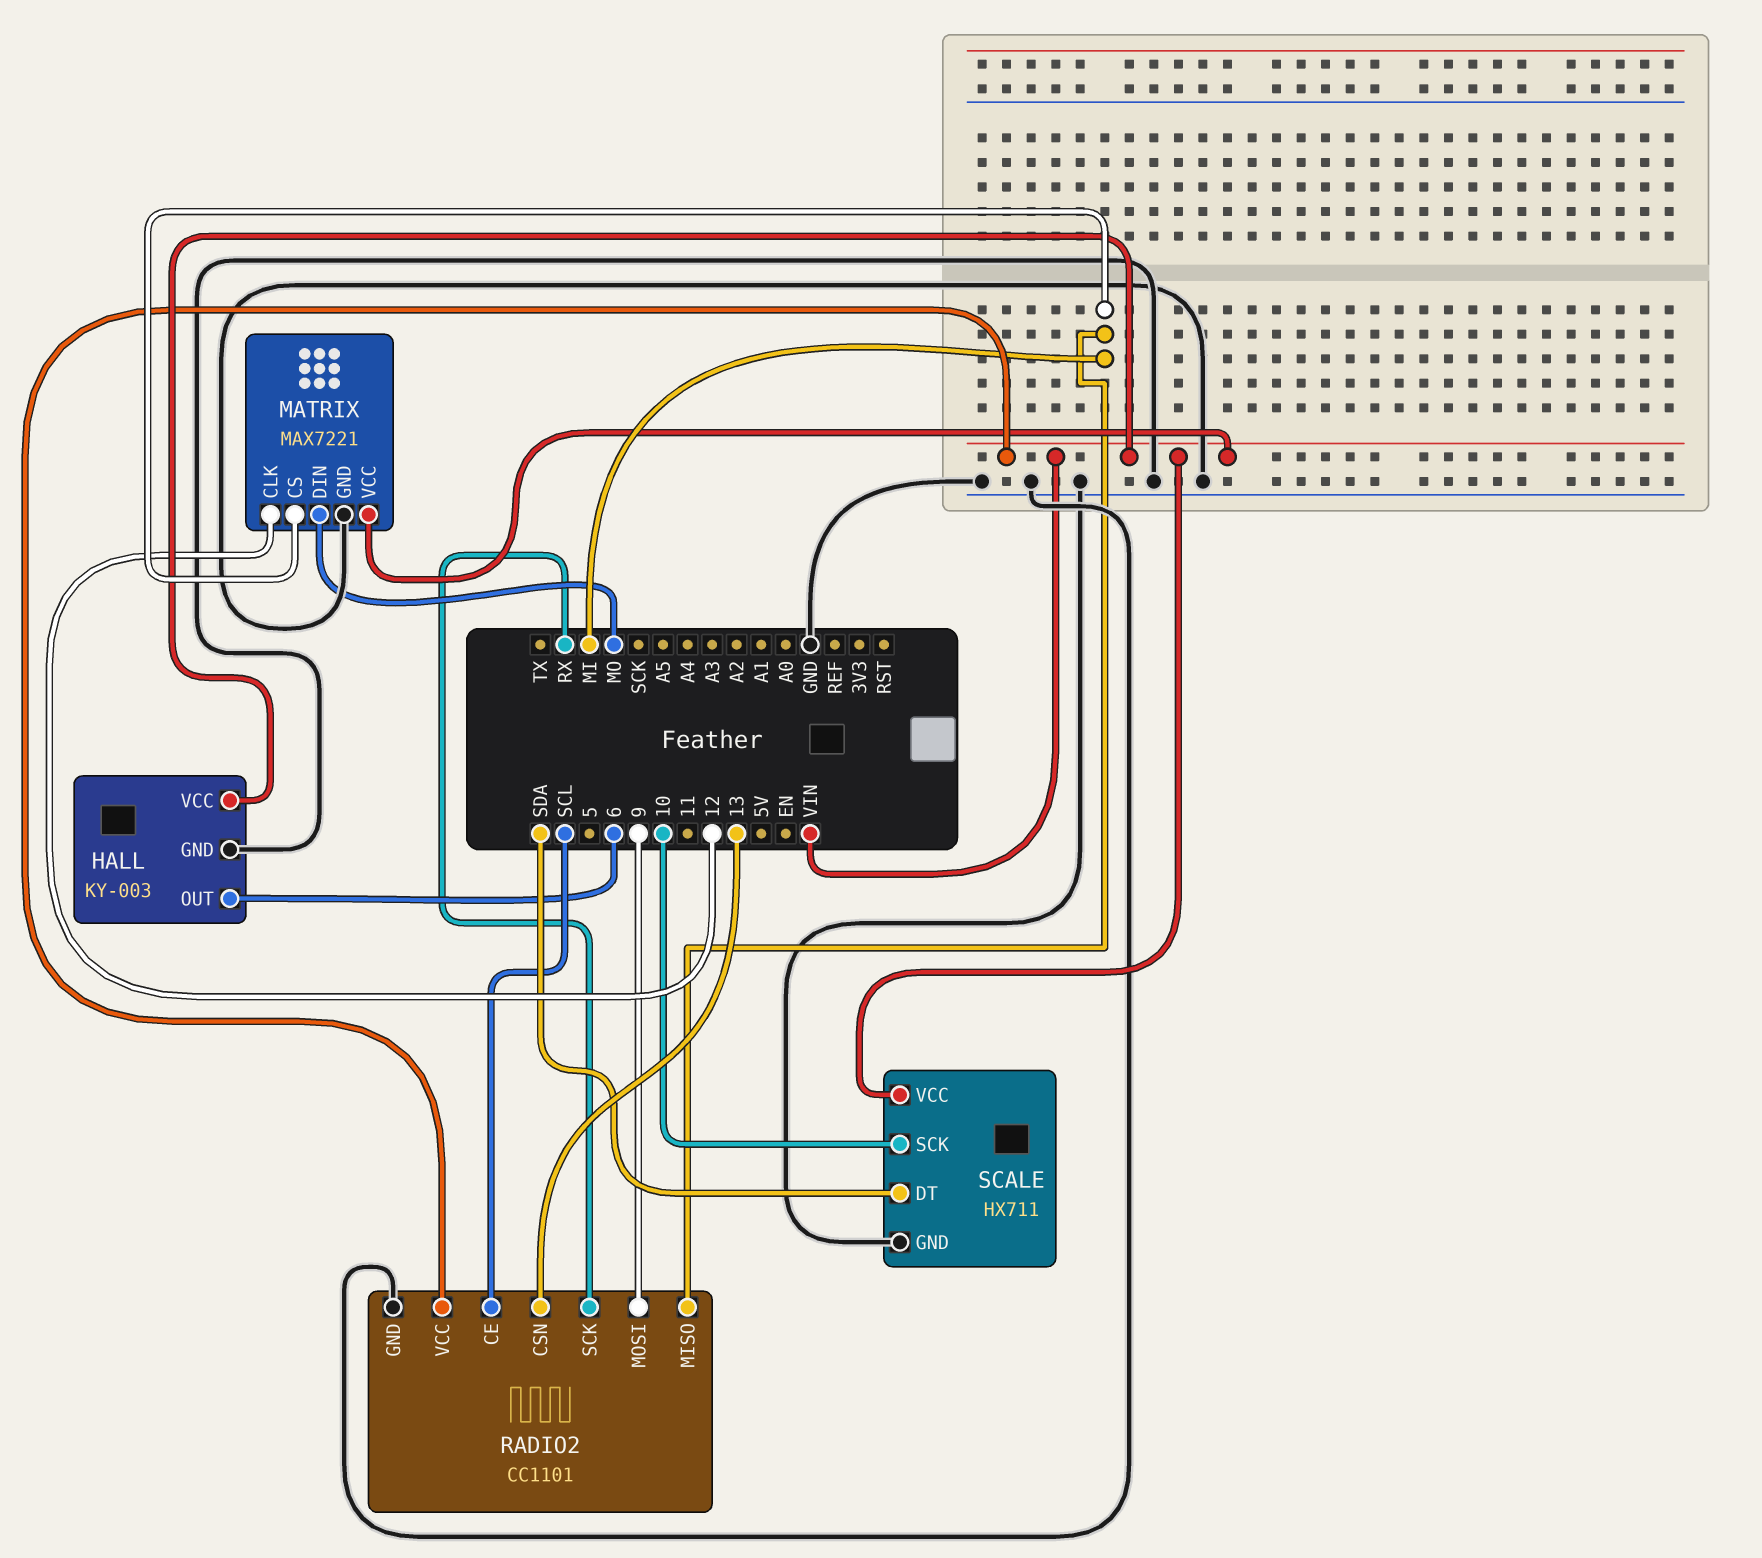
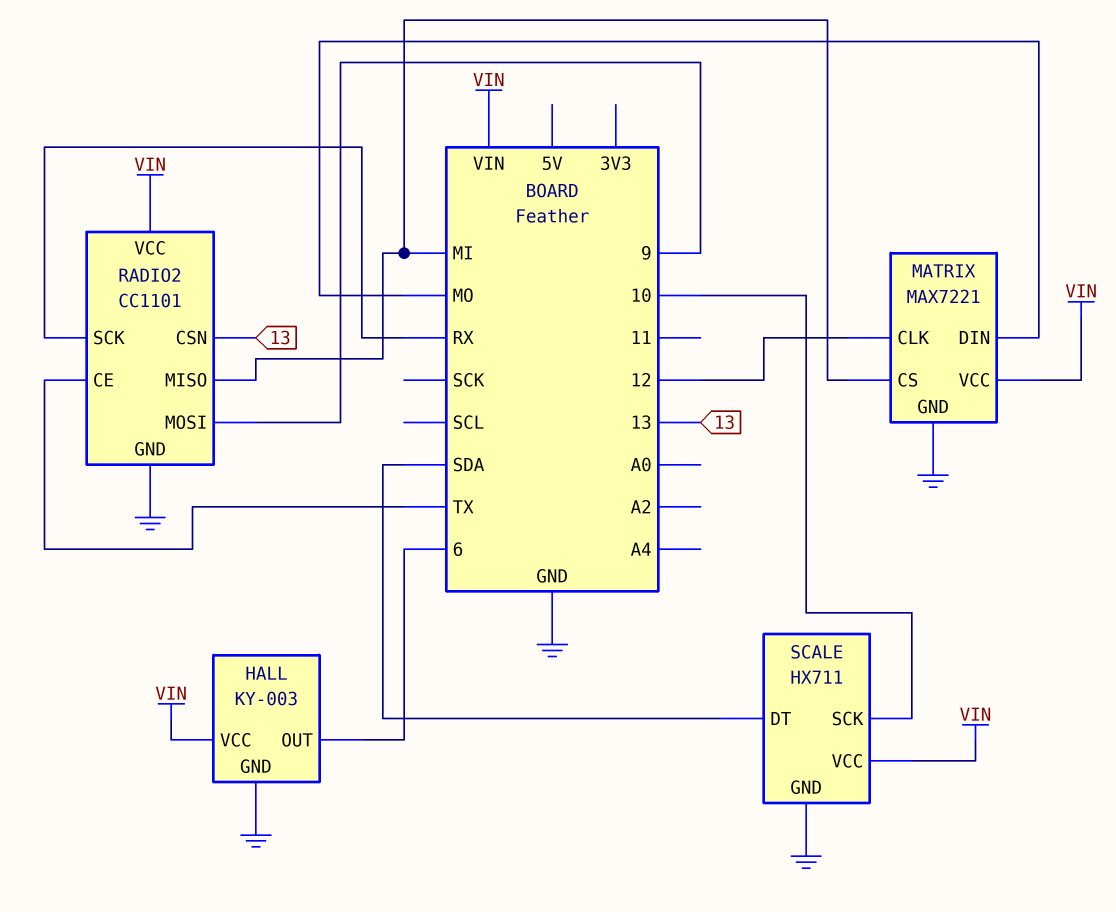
RADIO2 pin CE: SCL -> TX

